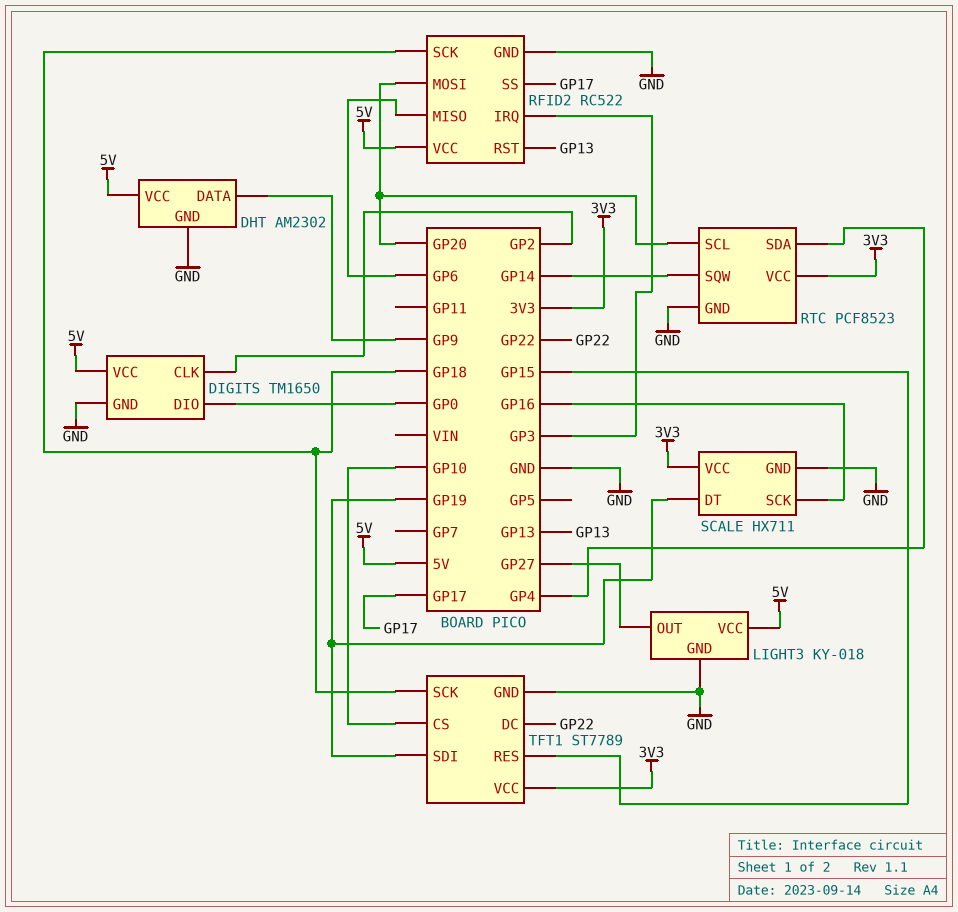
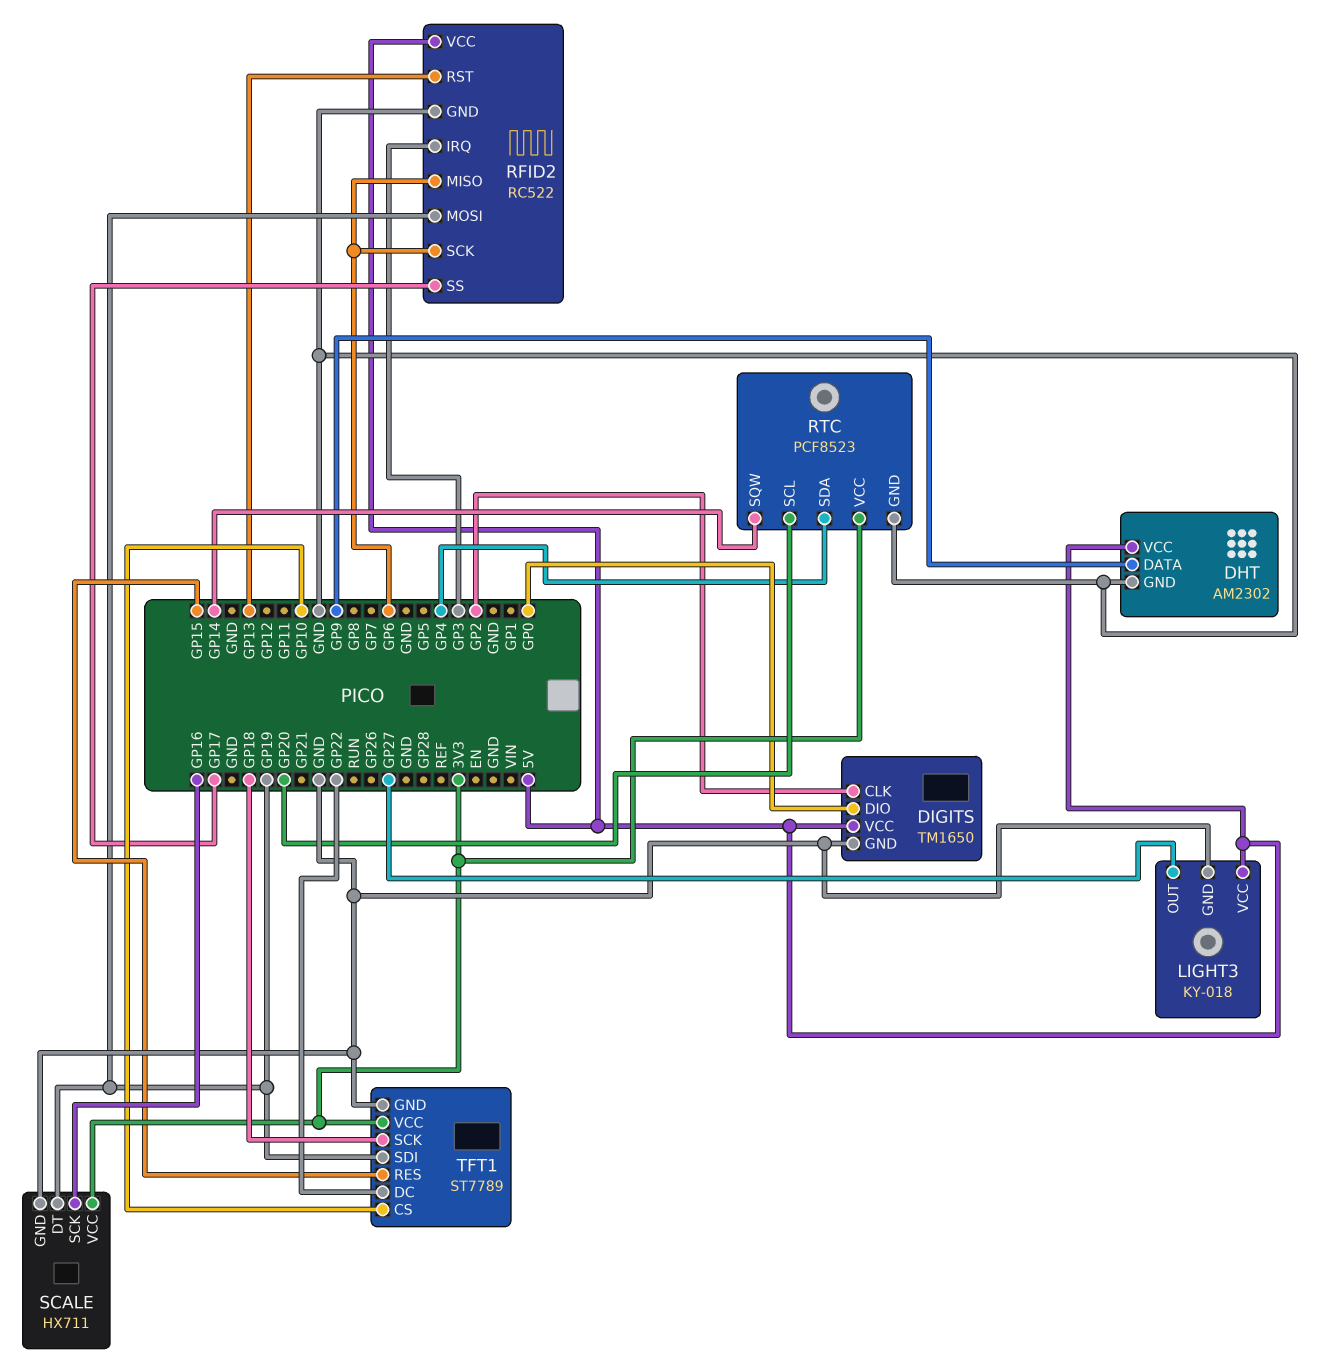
RFID2 pin MOSI: GP20 -> GP19
RFID2 pin SCK: GP18 -> GP6

